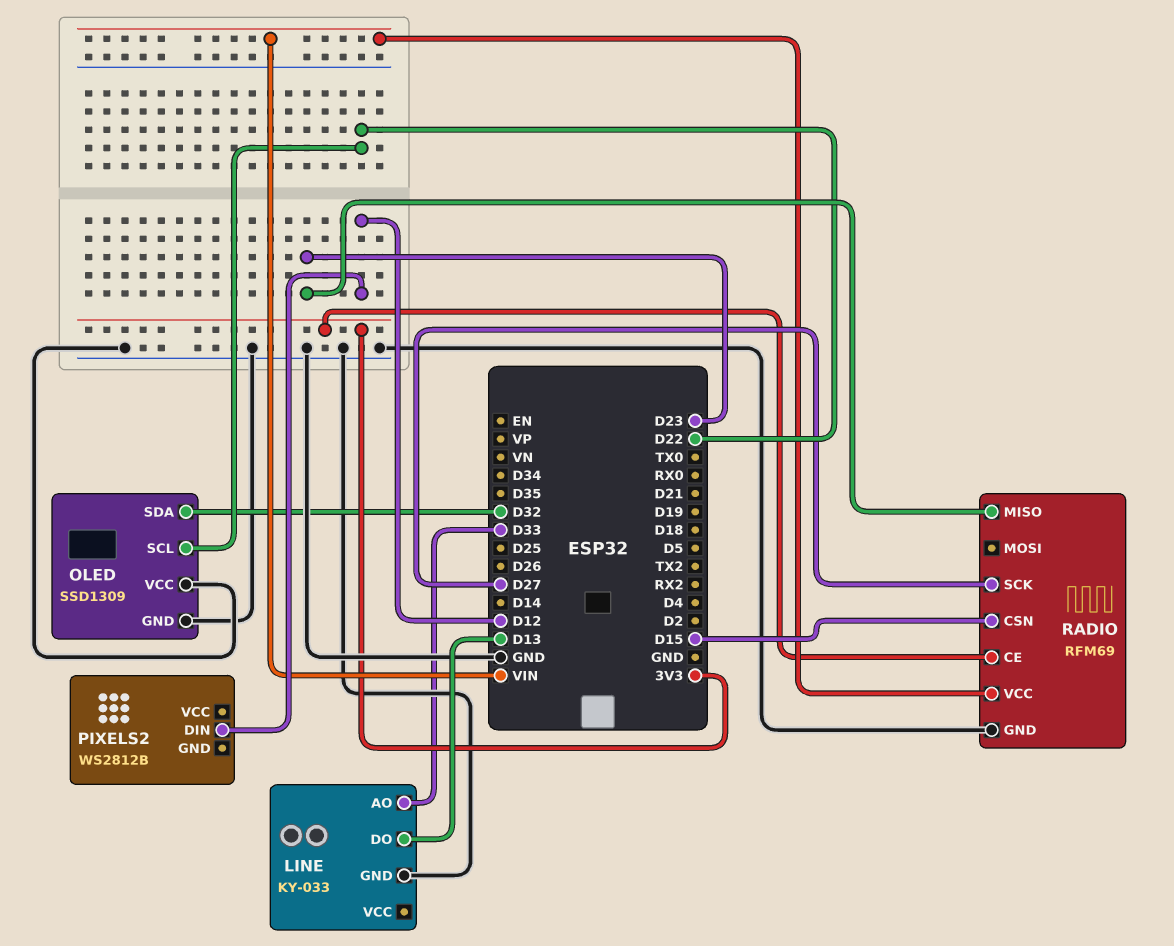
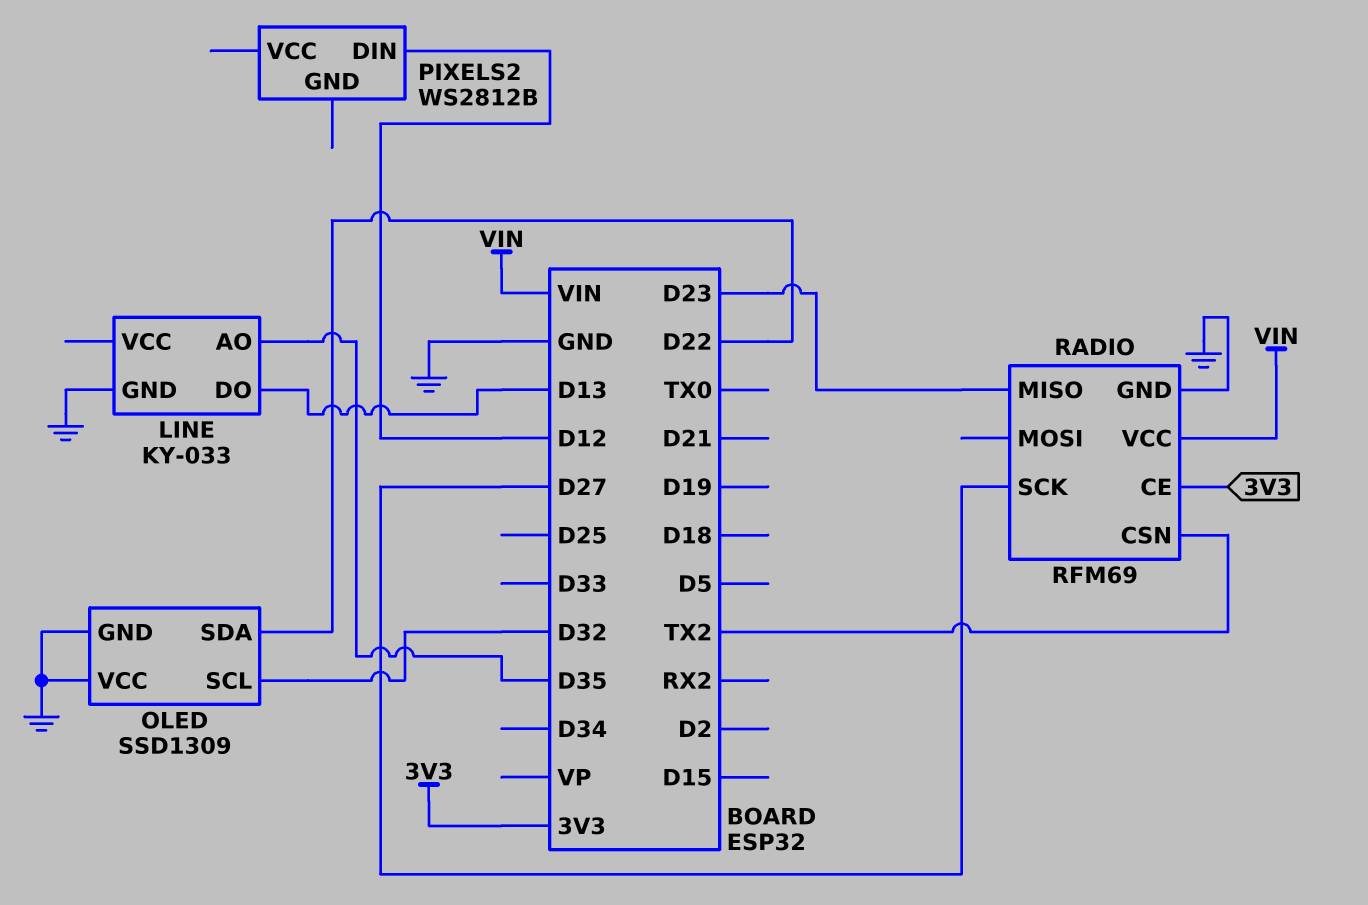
LINE pin AO: D33 -> D35
OLED pin SCL: D22 -> D32
OLED pin SDA: D32 -> D22
RADIO pin CSN: D15 -> TX2

